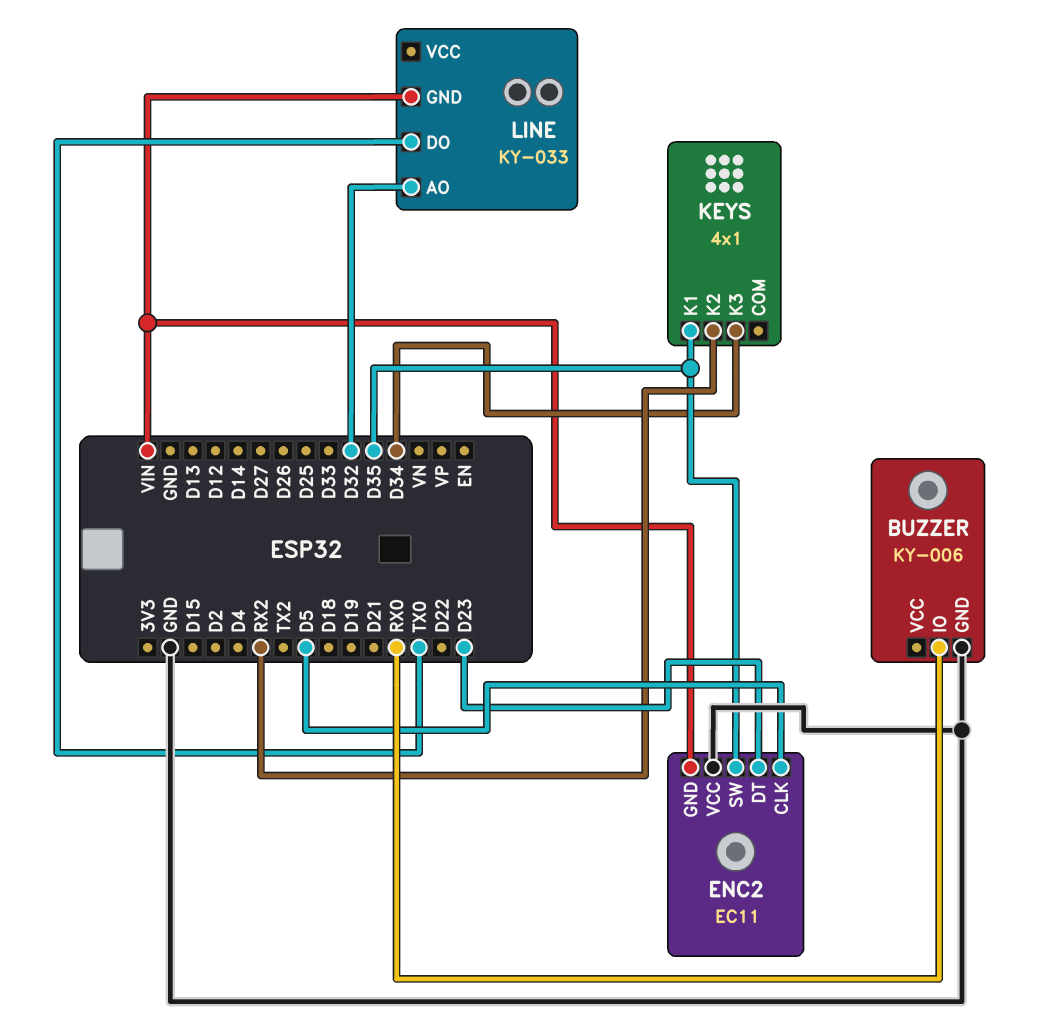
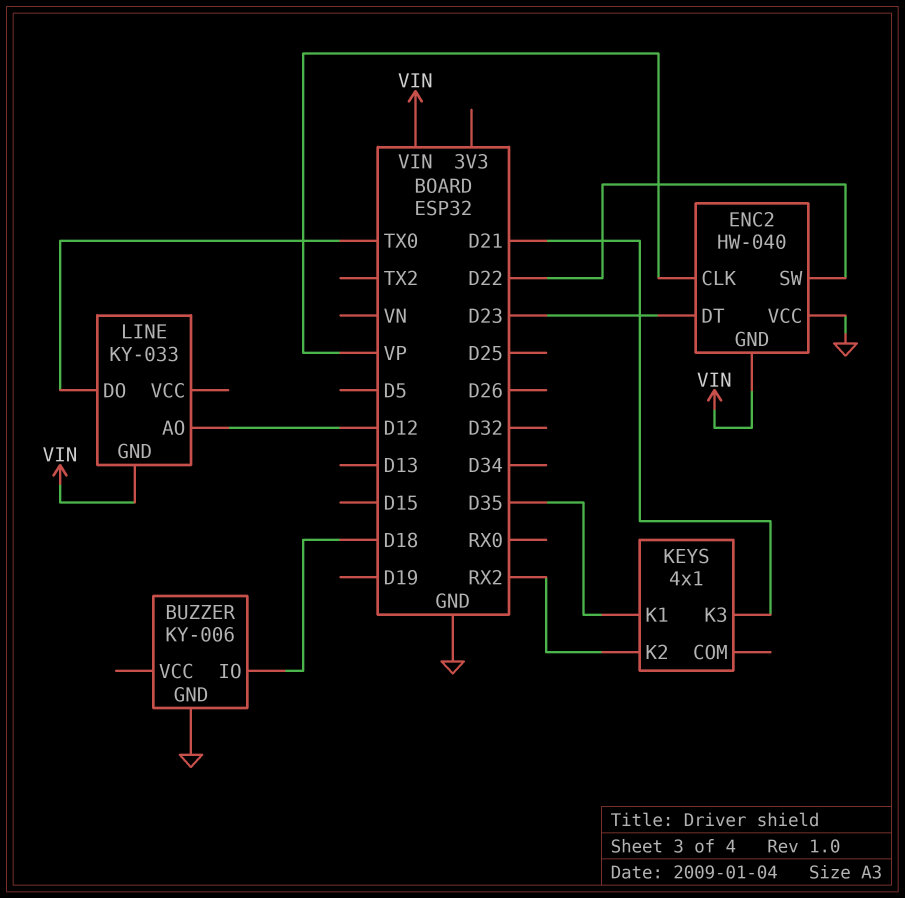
BUZZER pin IO: RX0 -> D18
ENC2: EC11 -> HW-040
ENC2 pin CLK: D5 -> VP
ENC2 pin SW: D35 -> D22
KEYS pin K3: D34 -> D21
LINE pin AO: D32 -> D12

